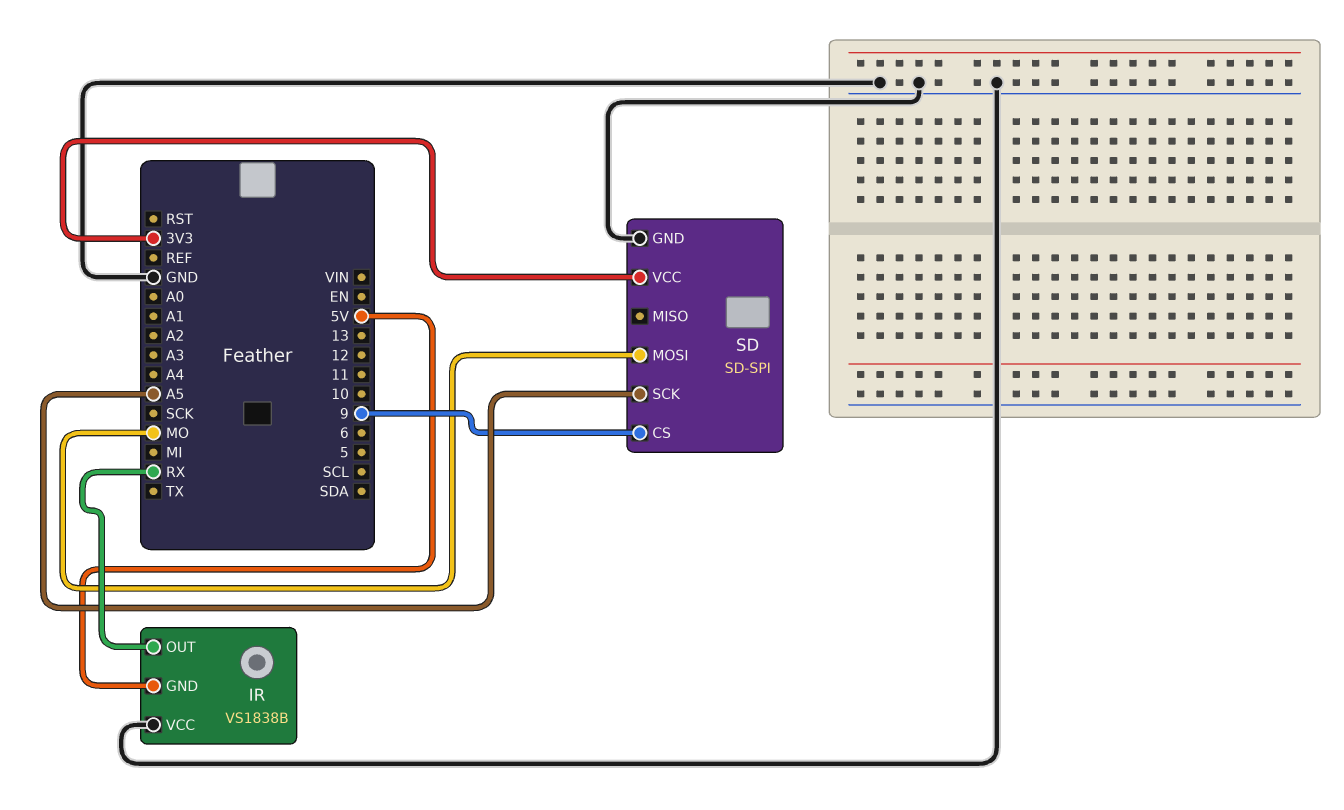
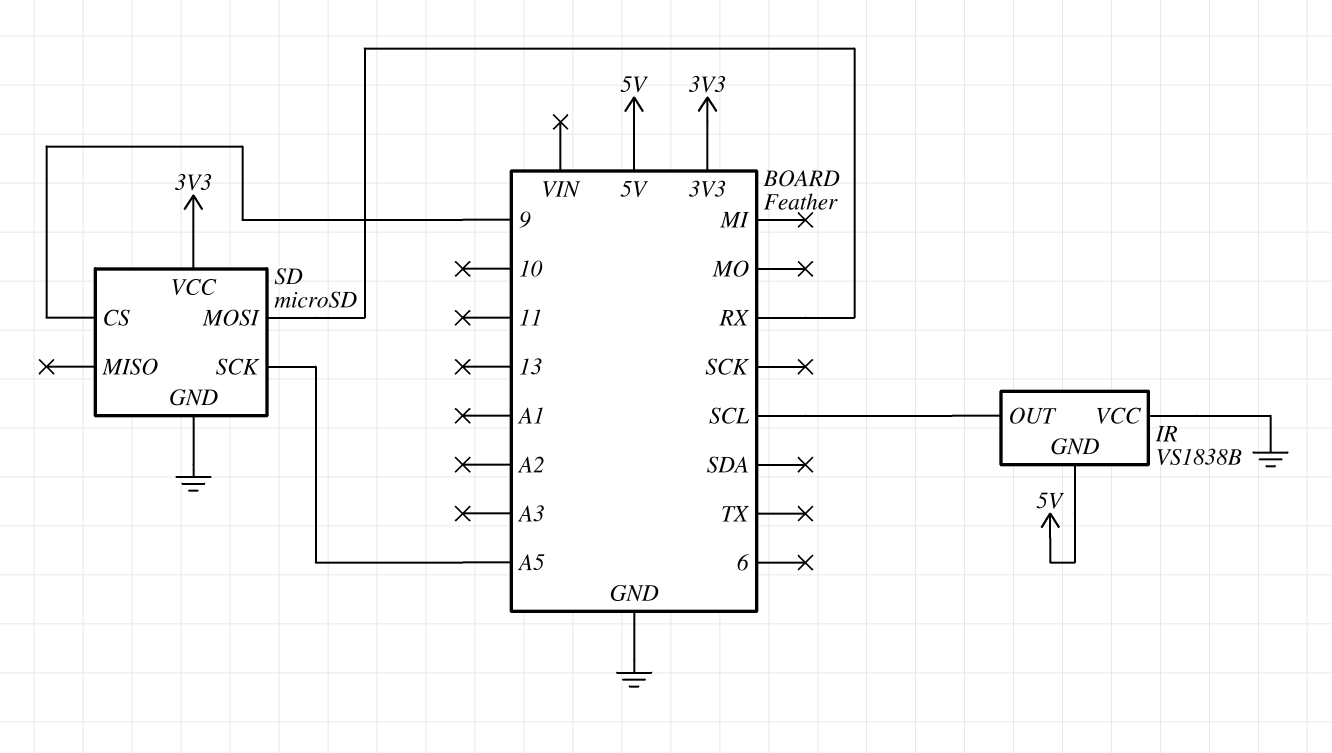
IR pin OUT: RX -> SCL
SD: SD-SPI -> microSD
SD pin MOSI: MO -> RX

